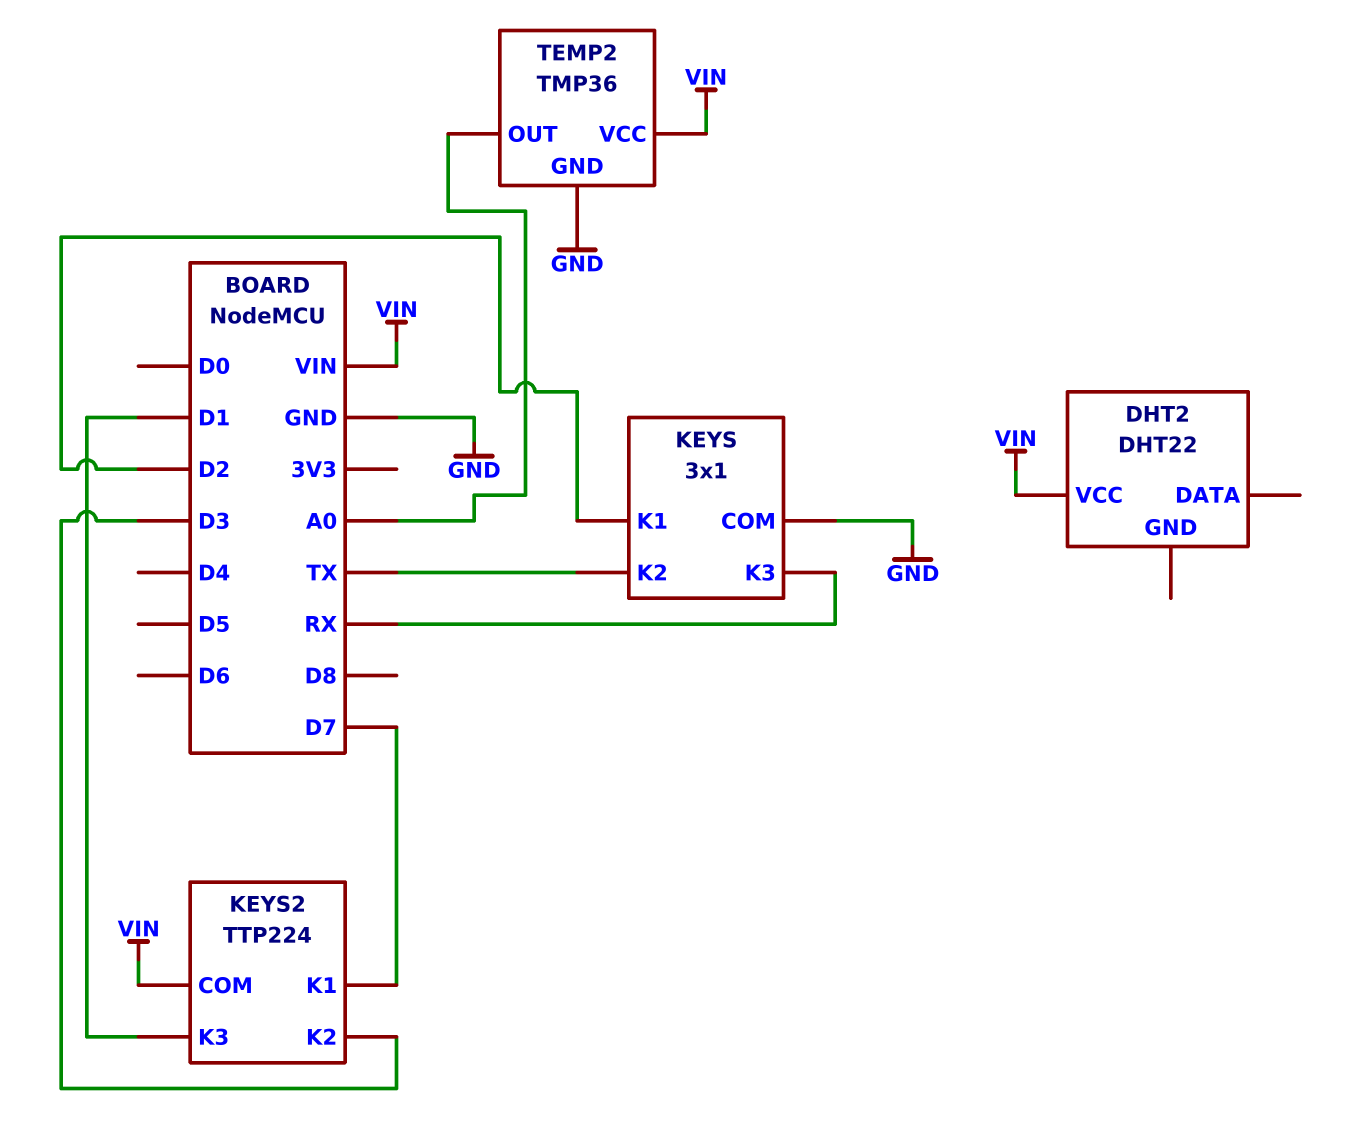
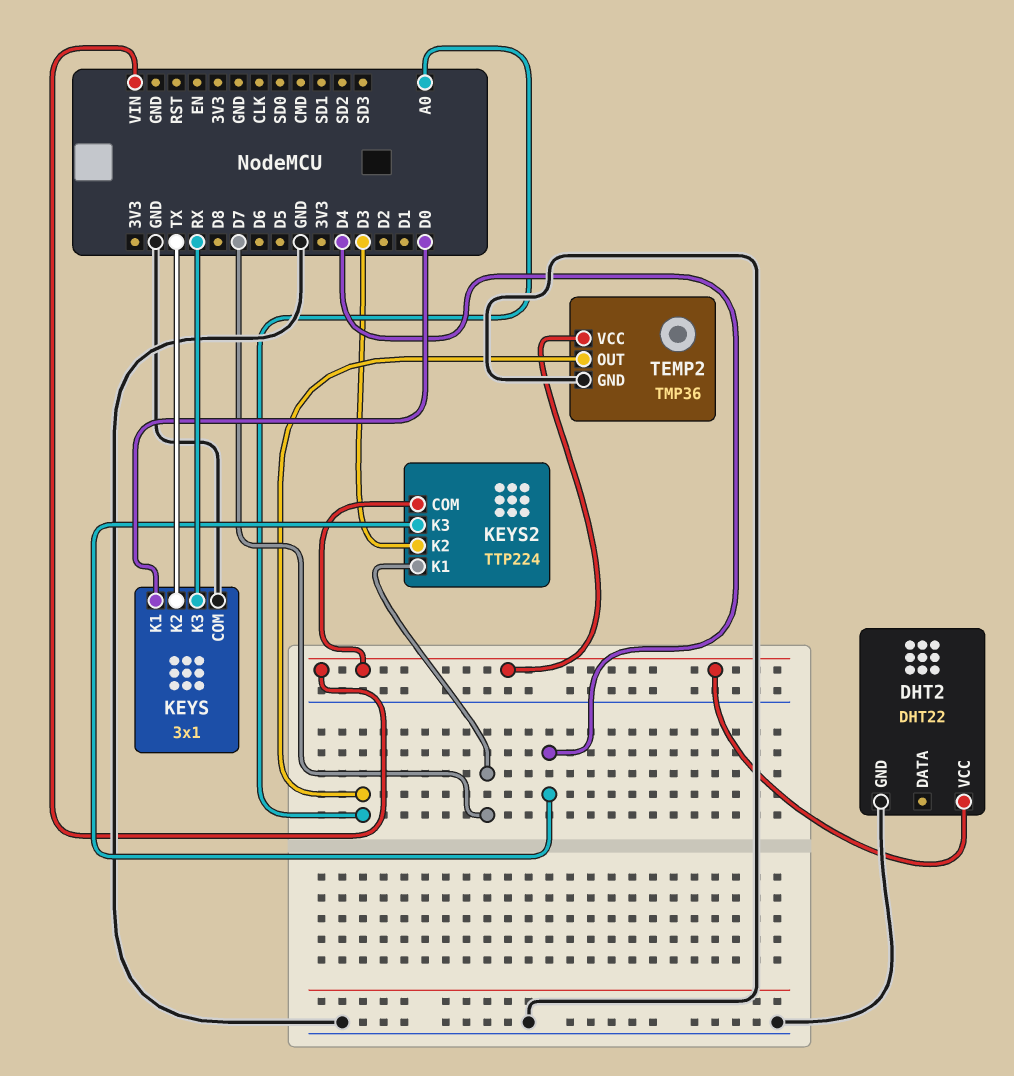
DHT2 pin GND: none -> GND
KEYS pin K1: D2 -> D0
KEYS2 pin K3: D1 -> D4

